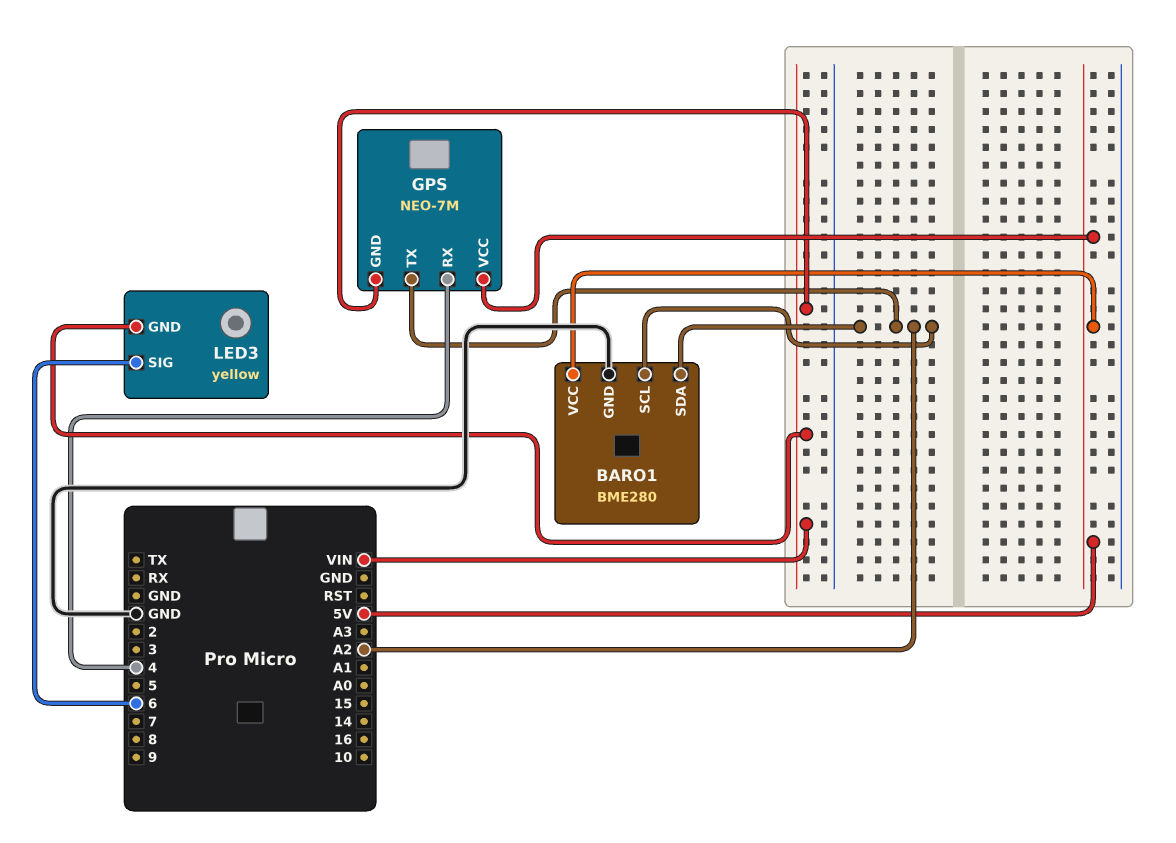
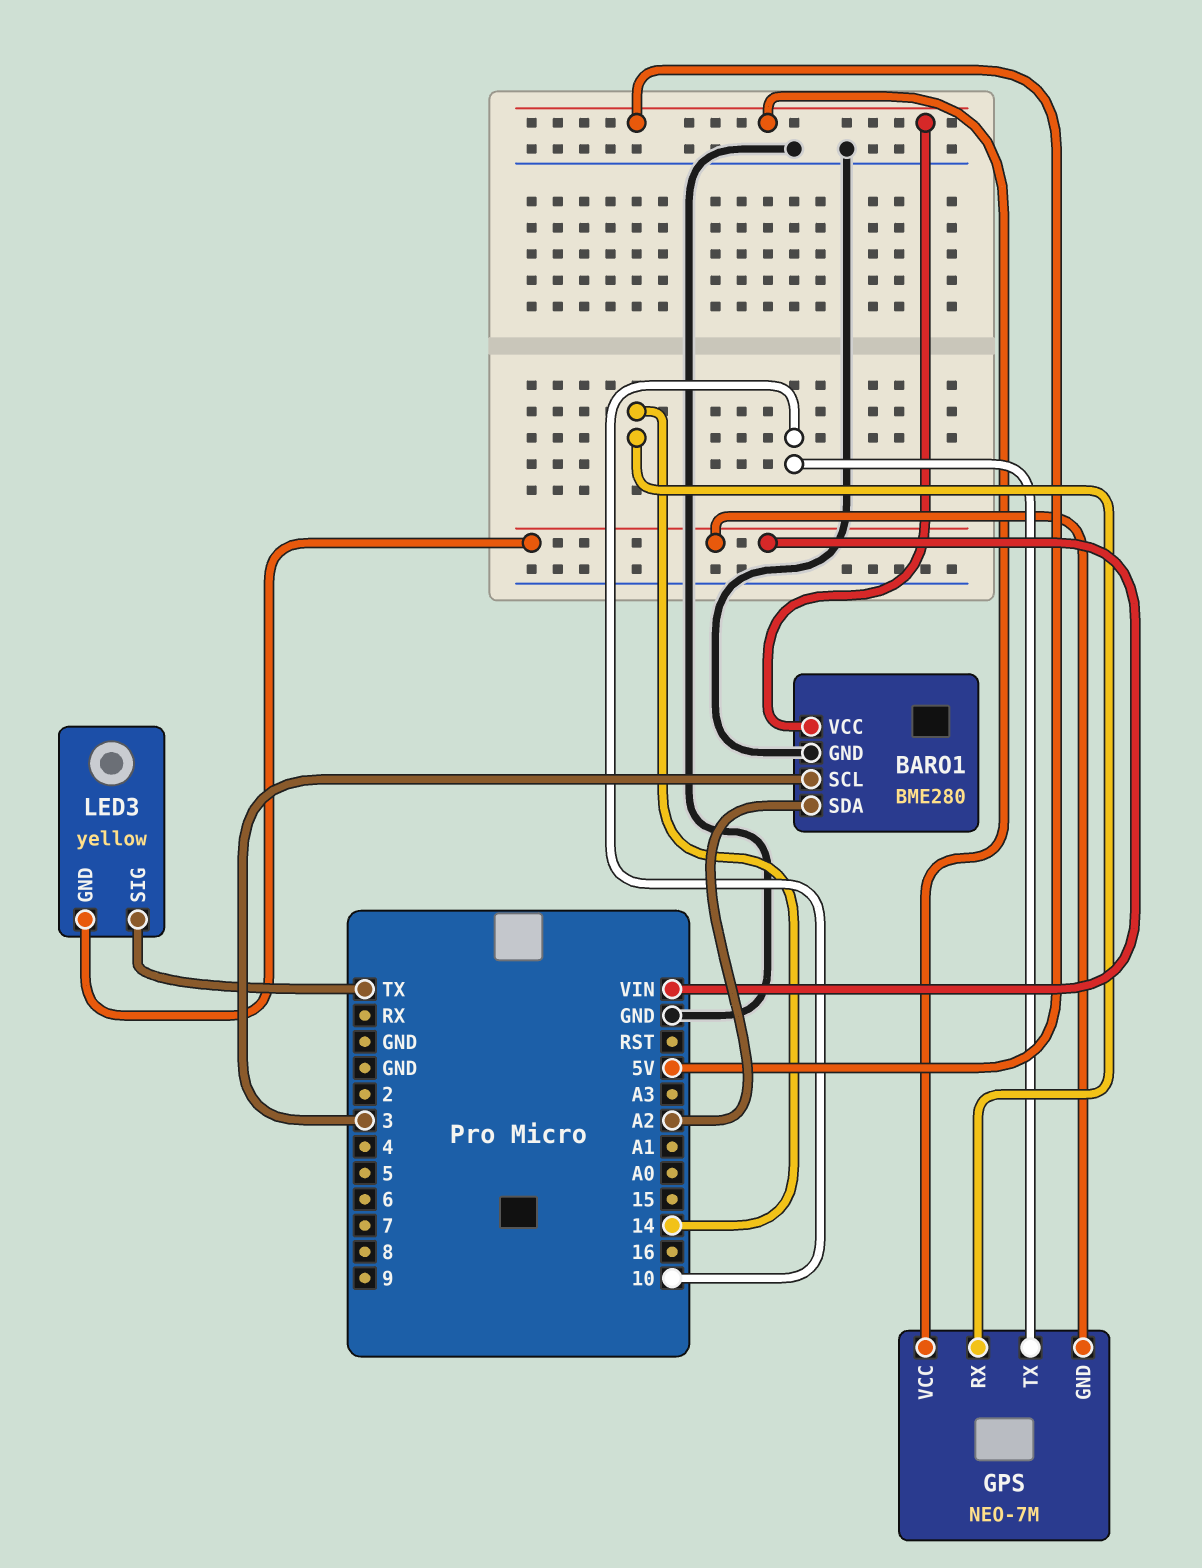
BARO1 pin SCL: A2 -> 3
GPS pin RX: 4 -> 14
GPS pin TX: A2 -> 10
LED3 pin SIG: 6 -> TX

